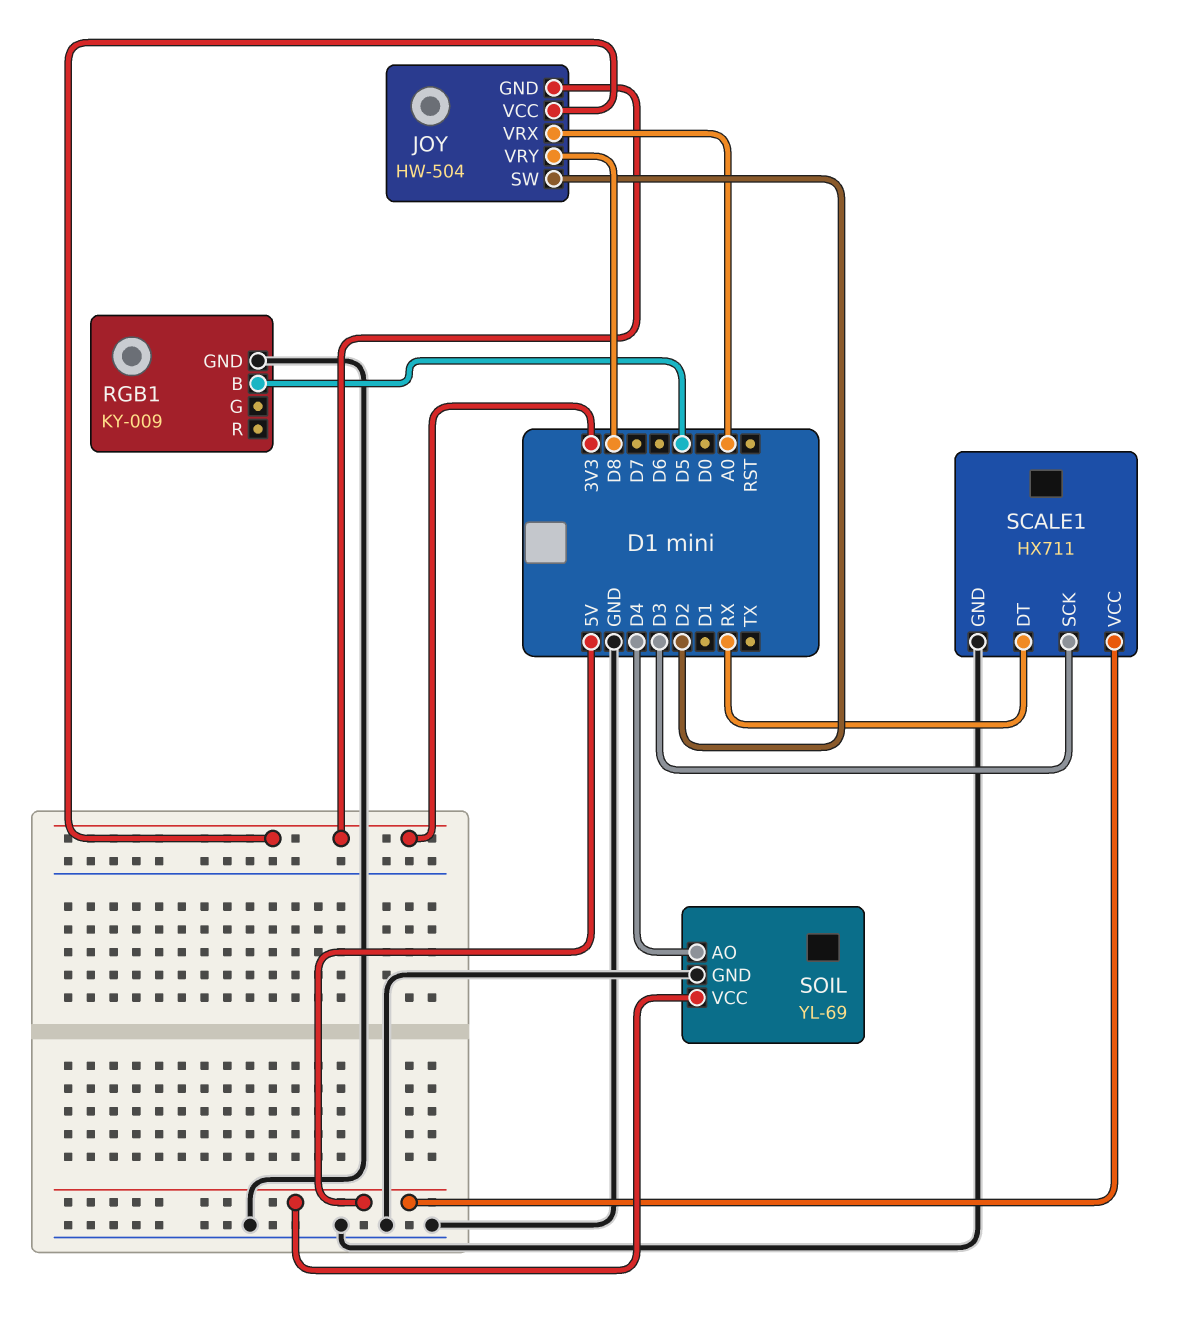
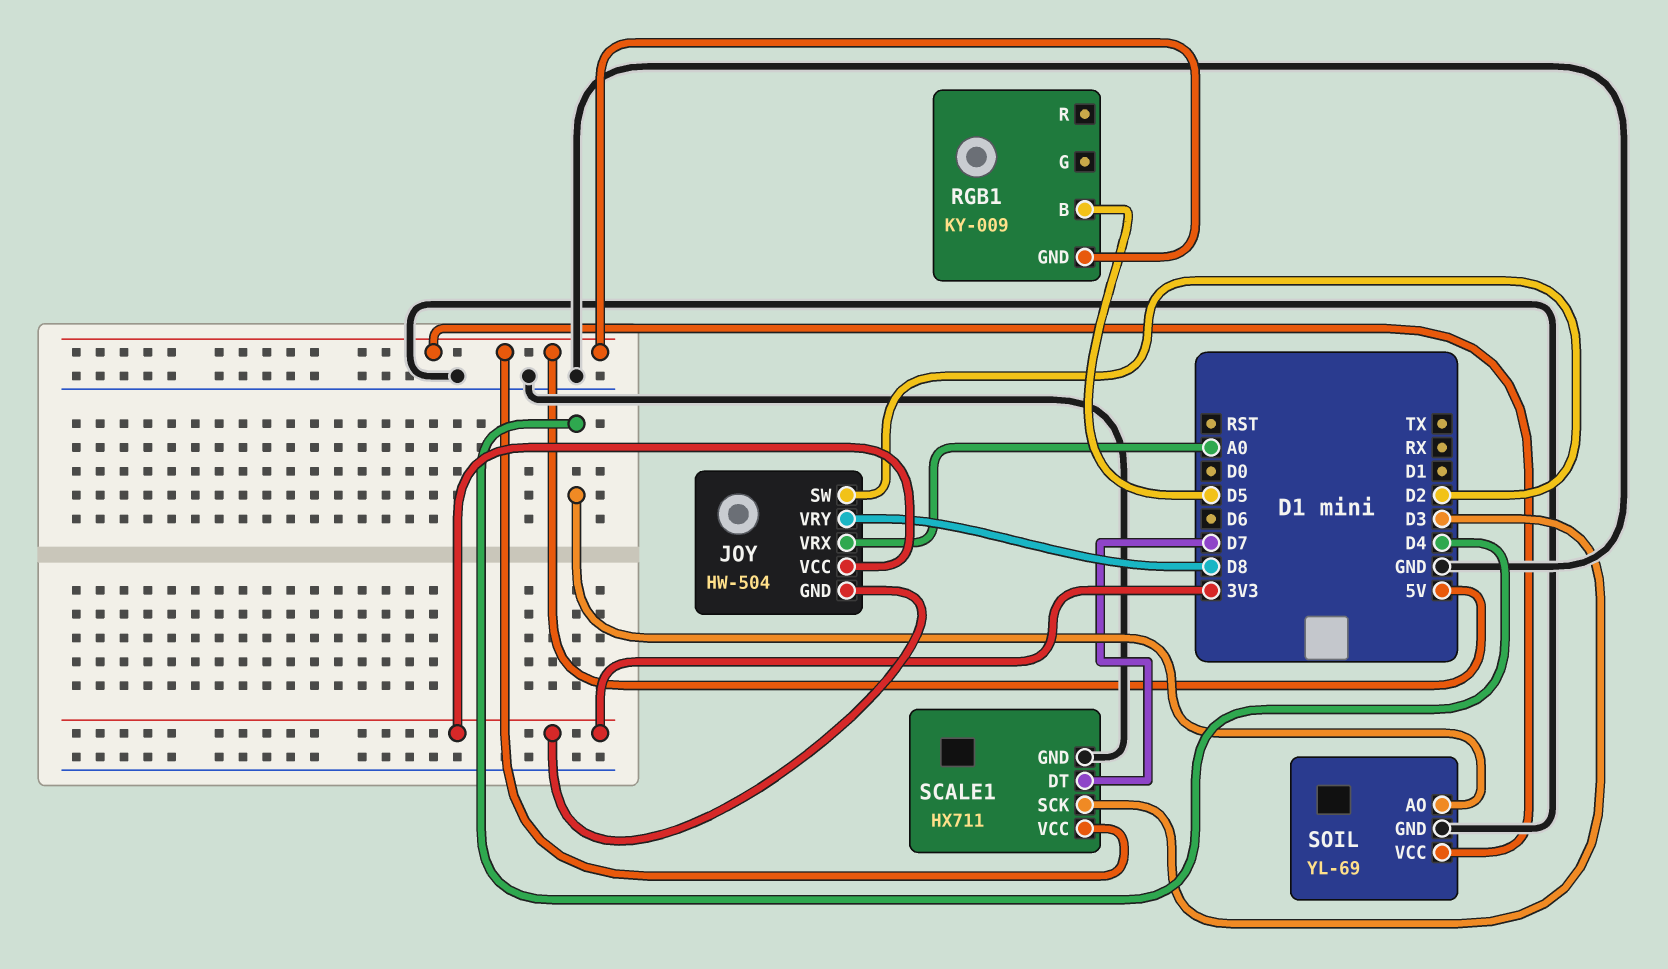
RGB1 pin GND: GND -> 5V
SCALE1 pin DT: RX -> D7

